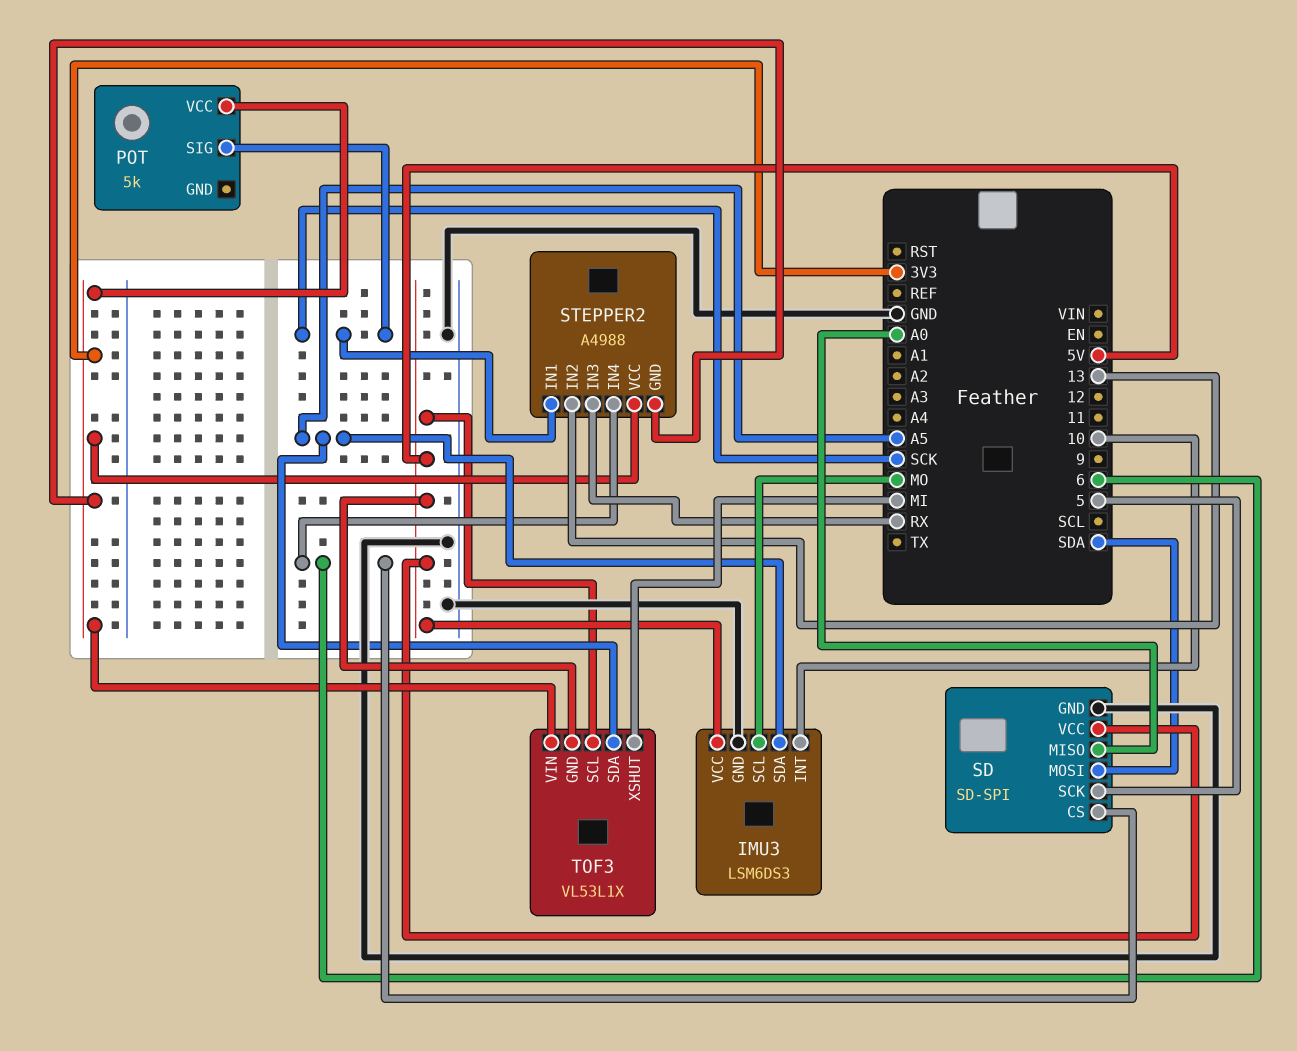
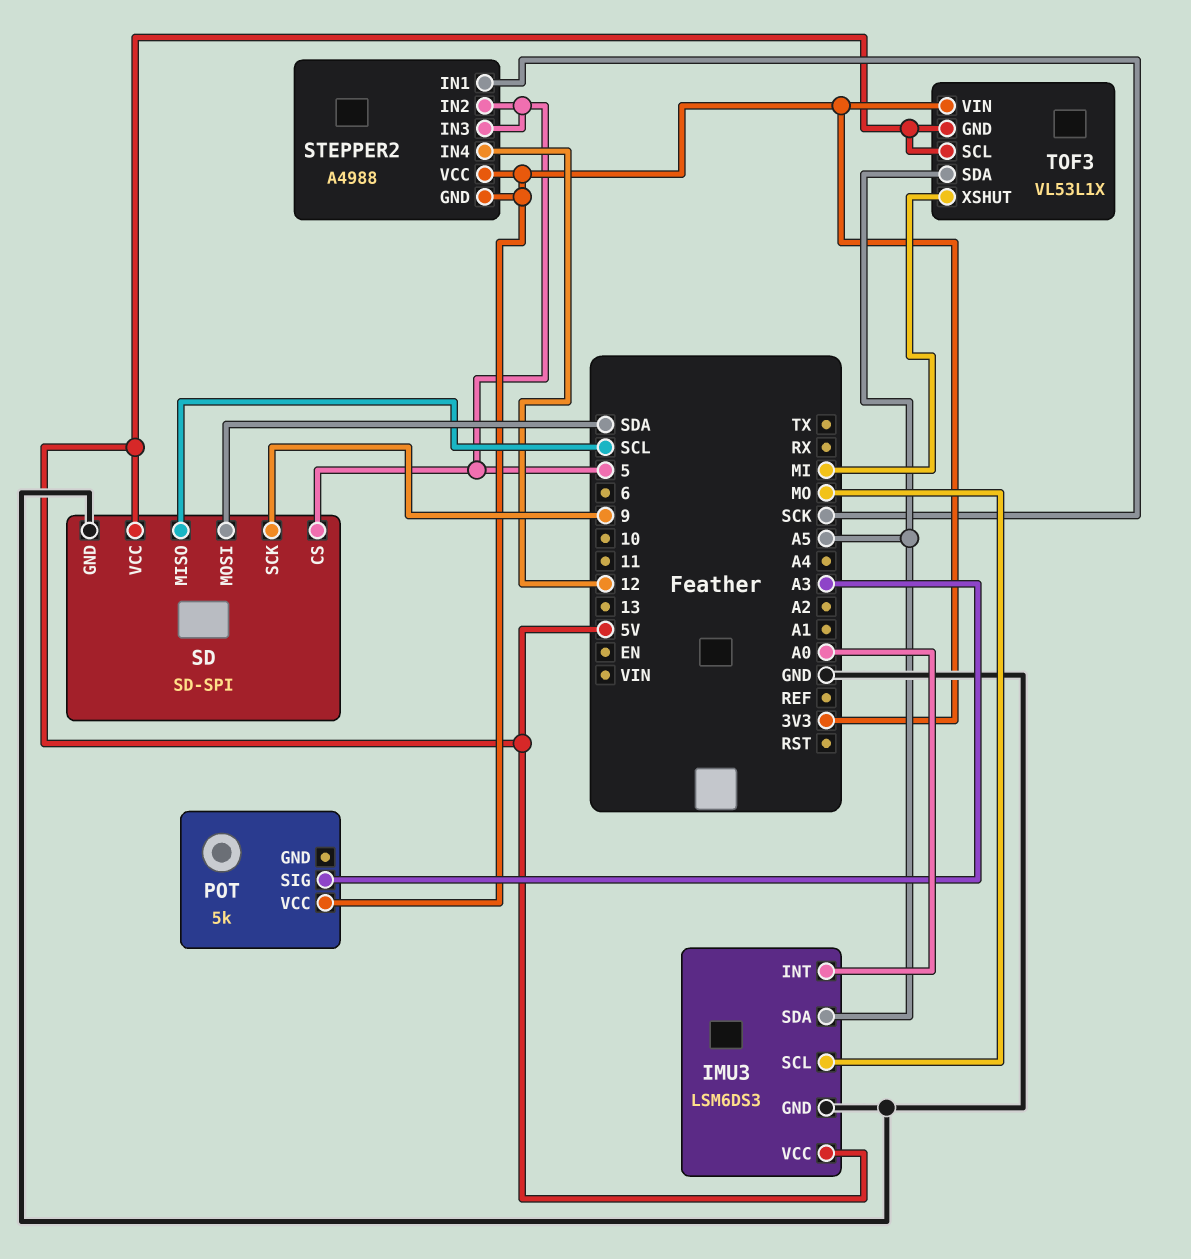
IMU3 pin INT: 10 -> A0
POT pin SIG: SCK -> A3
SD pin CS: 6 -> 5
SD pin MISO: A0 -> SCL
SD pin SCK: 5 -> 9
STEPPER2 pin IN2: 13 -> 5
STEPPER2 pin IN3: RX -> 5
STEPPER2 pin IN4: 6 -> 12

